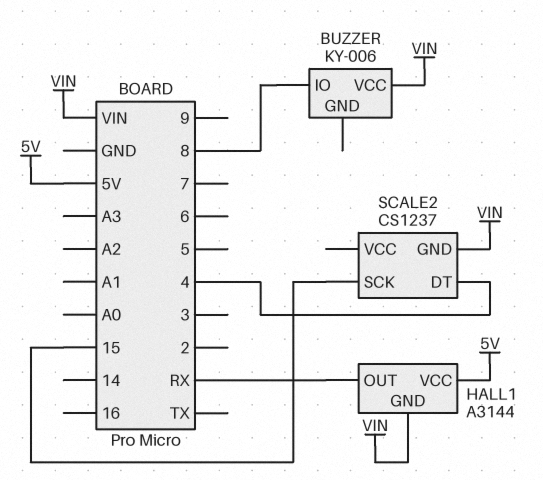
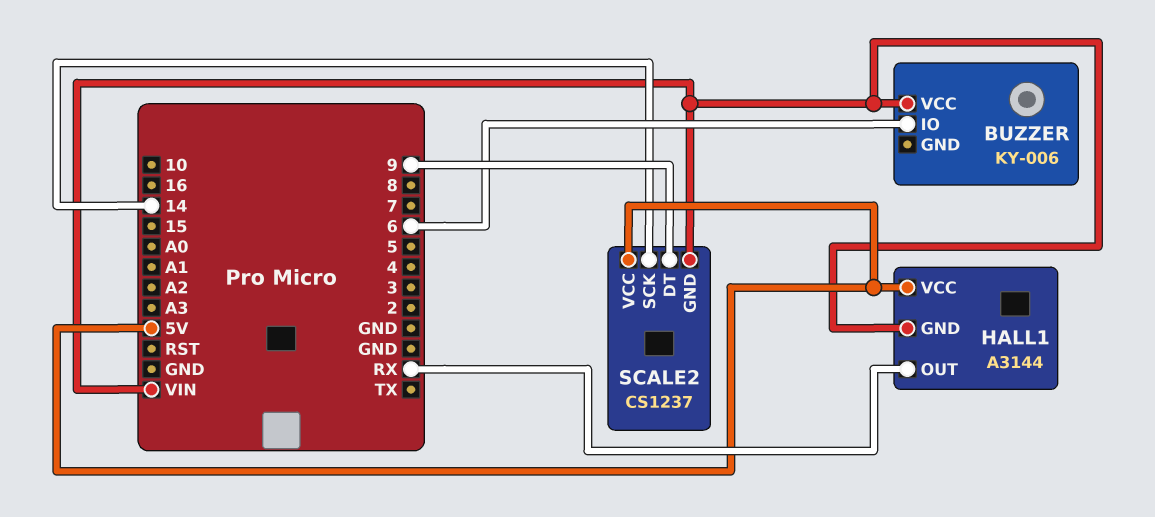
BUZZER pin IO: 8 -> 6
SCALE2 pin DT: 4 -> 9
SCALE2 pin SCK: 15 -> 14
SCALE2 pin VCC: none -> 5V

